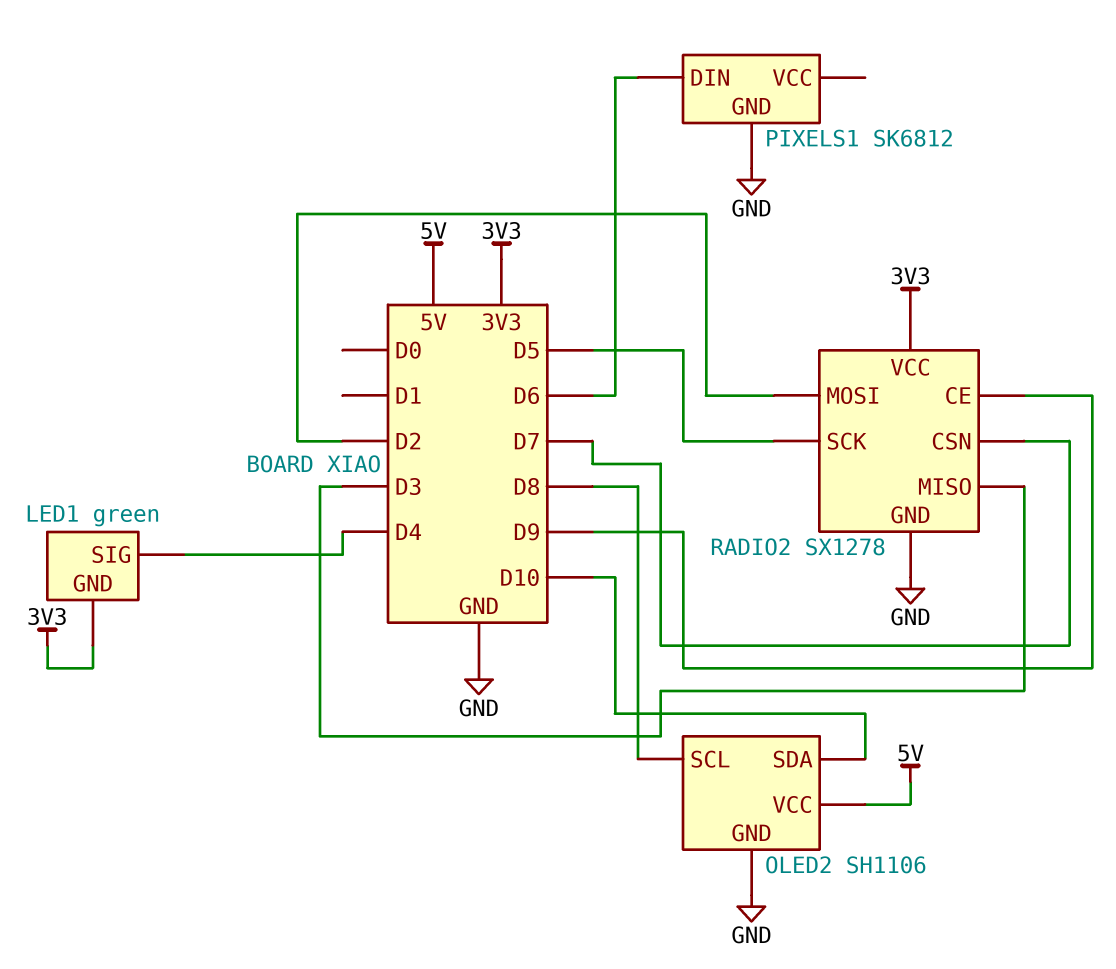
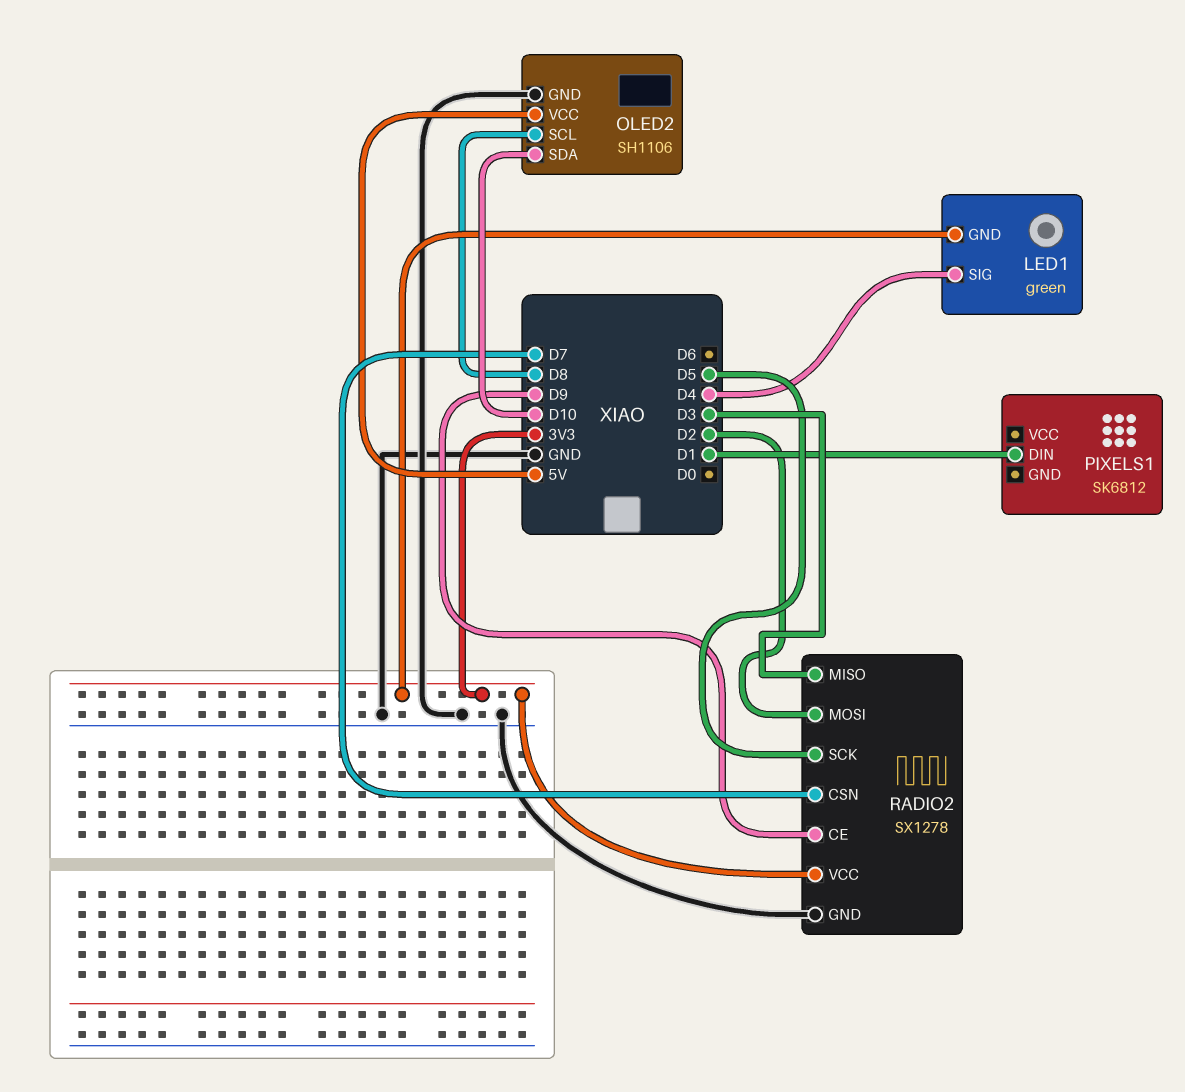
PIXELS1 pin DIN: D6 -> D1
PIXELS1 pin GND: GND -> none

